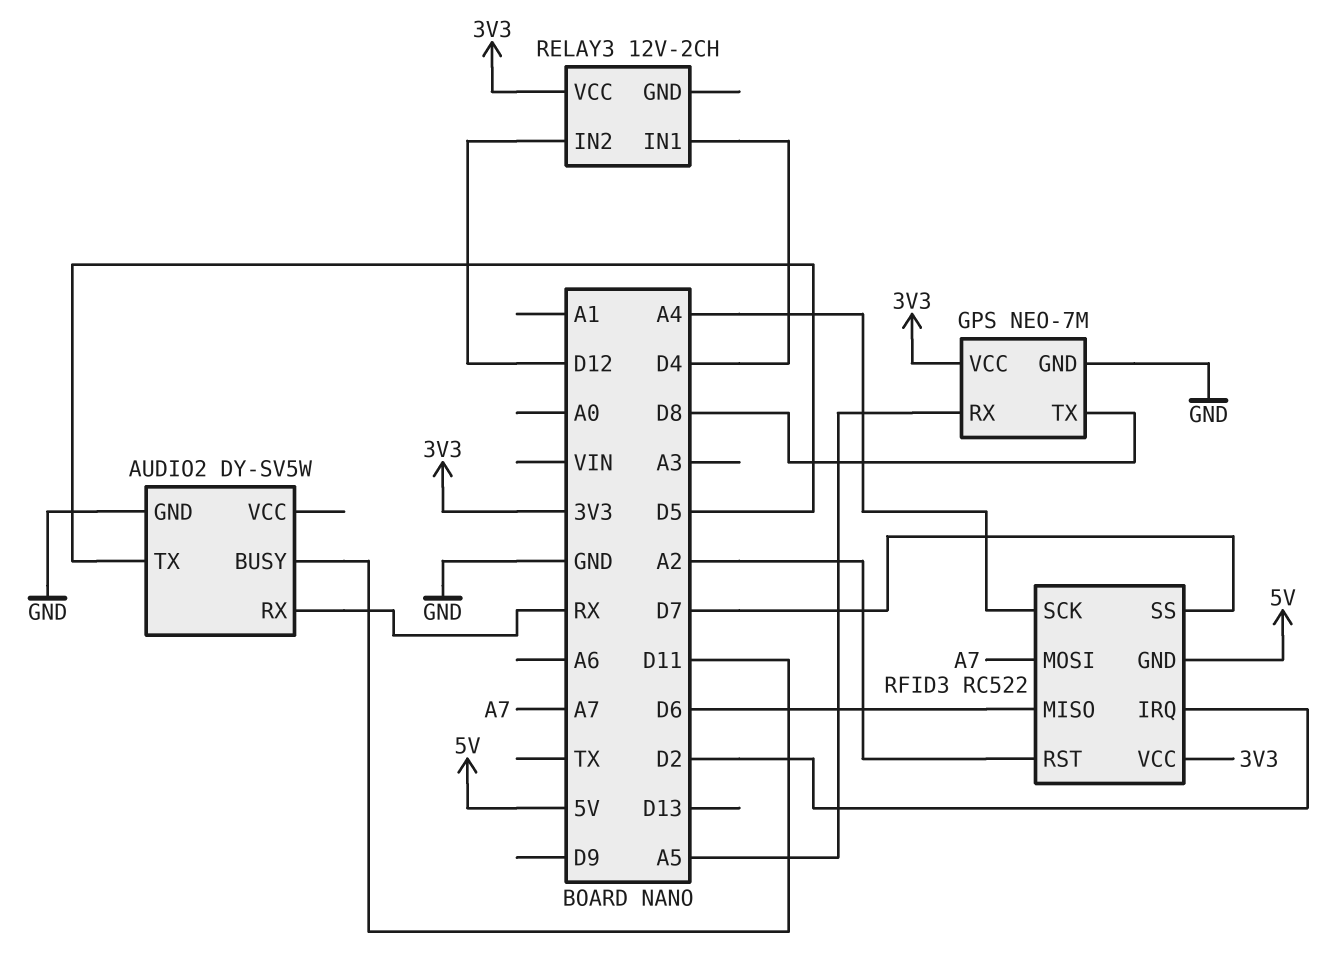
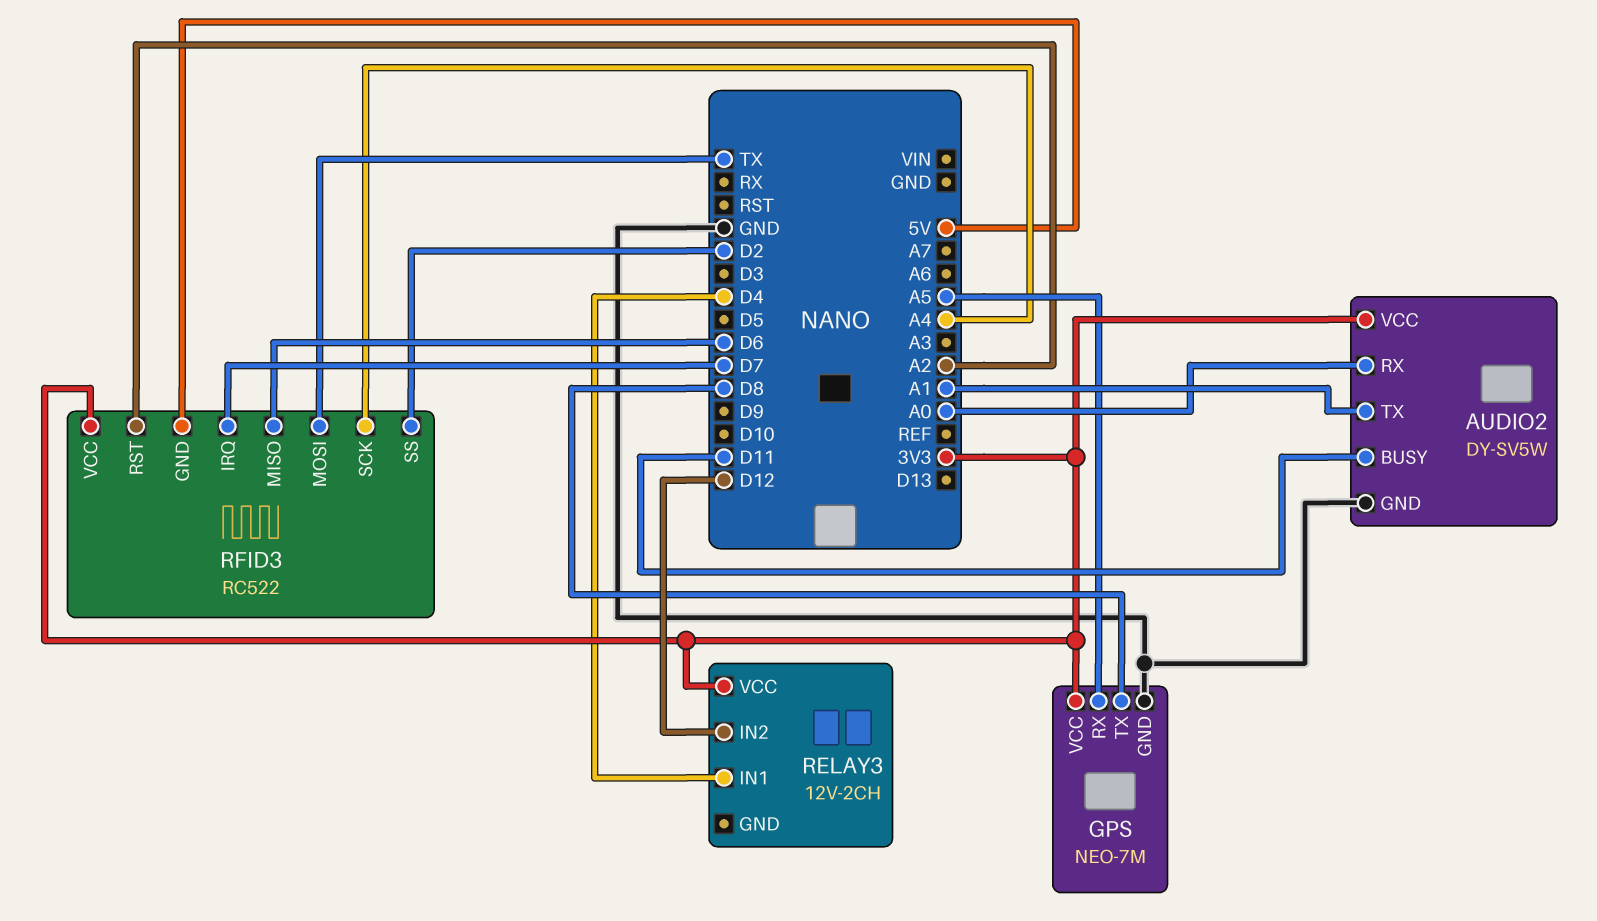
AUDIO2 pin RX: RX -> A0
AUDIO2 pin TX: D5 -> A1
AUDIO2 pin VCC: none -> 3V3
RFID3 pin IRQ: D2 -> D7
RFID3 pin MOSI: A7 -> TX
RFID3 pin SS: D7 -> D2

